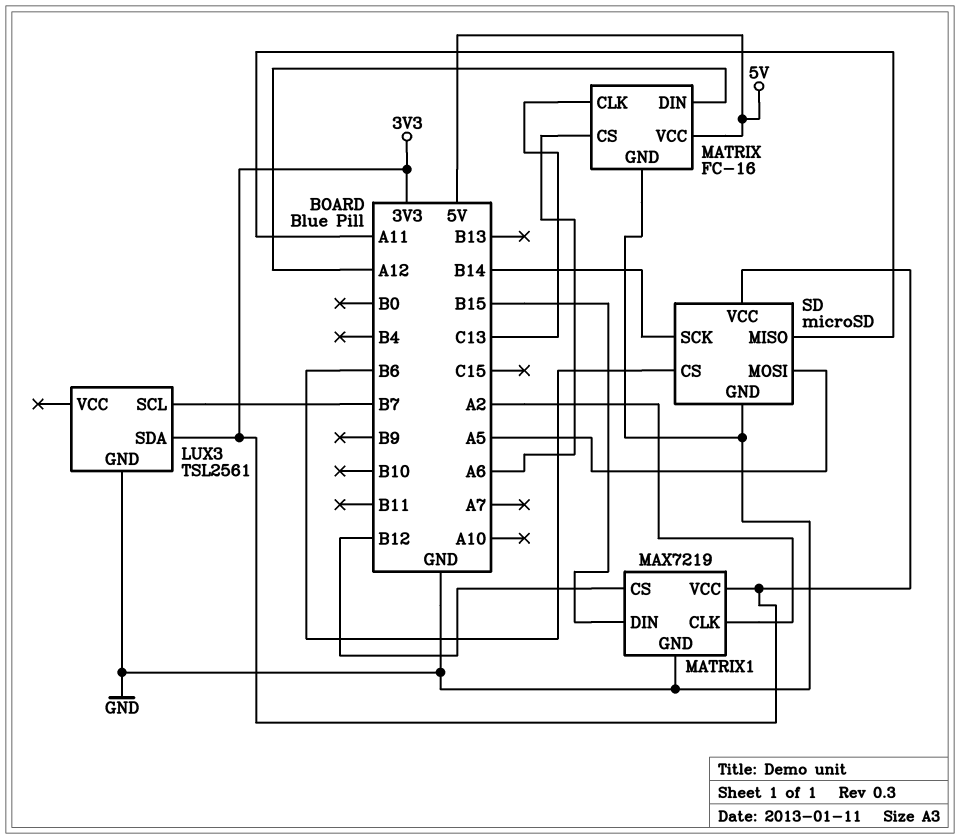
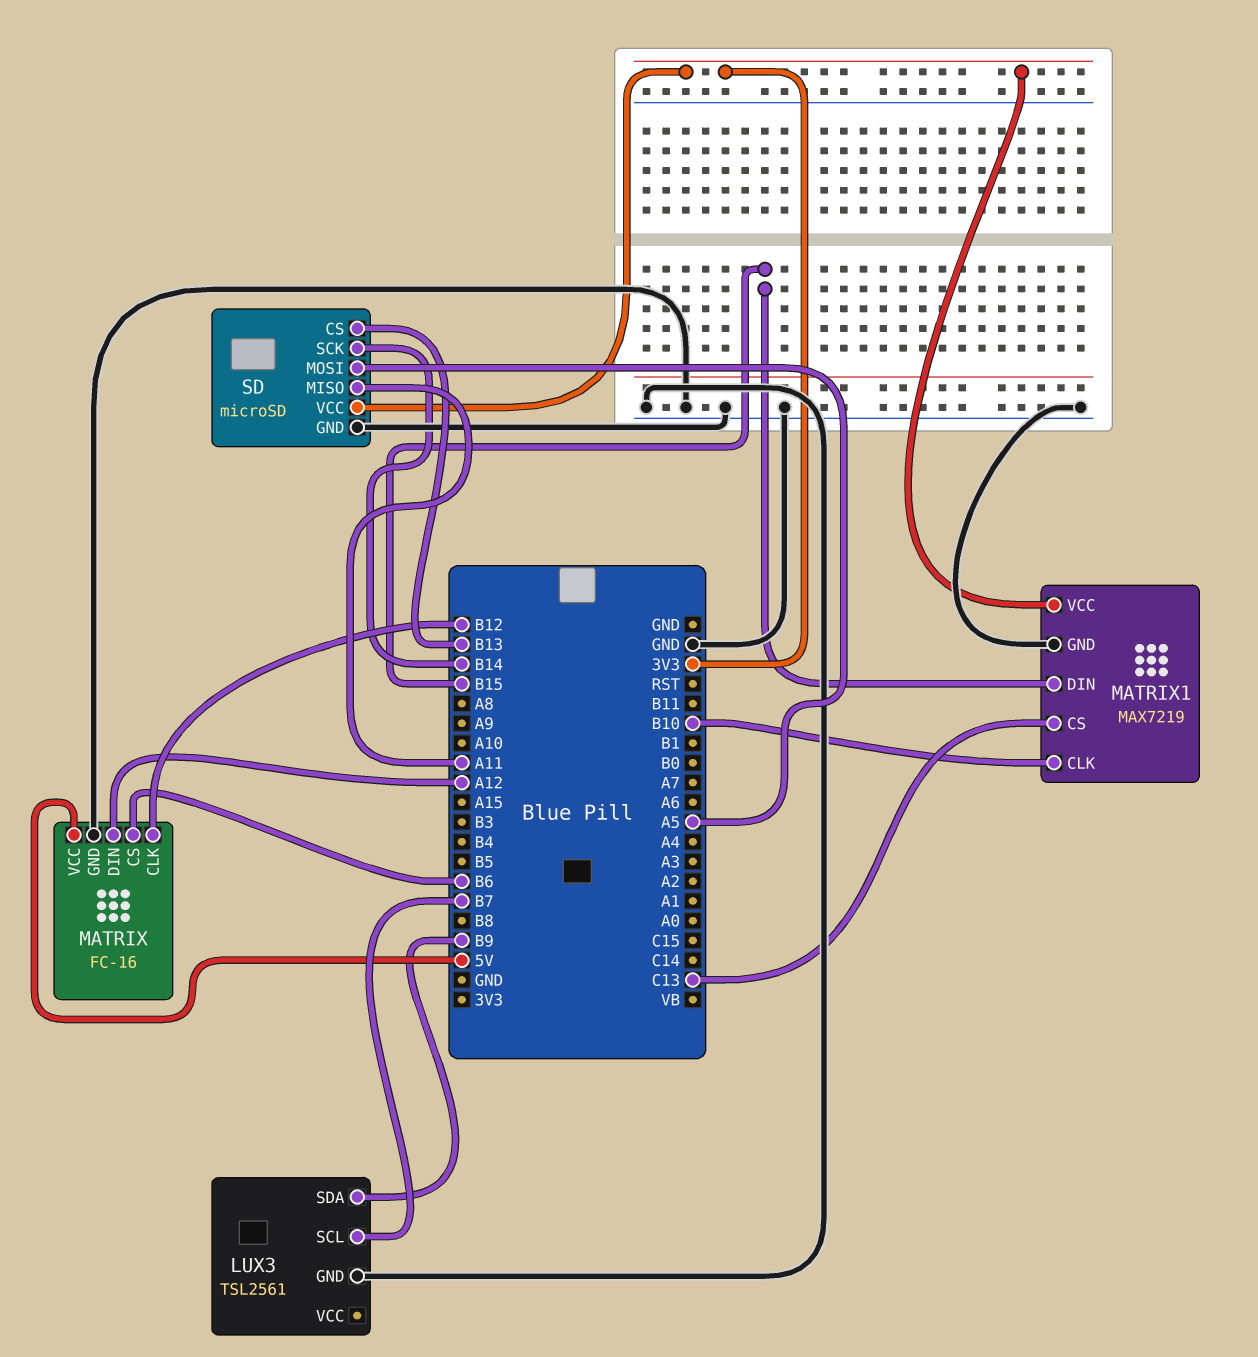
LUX3 pin SDA: 3V3 -> B9
MATRIX pin CLK: C13 -> B12
MATRIX pin CS: A6 -> B6
MATRIX1 pin CLK: A2 -> B10
MATRIX1 pin CS: B12 -> C13
SD pin CS: B6 -> B13

